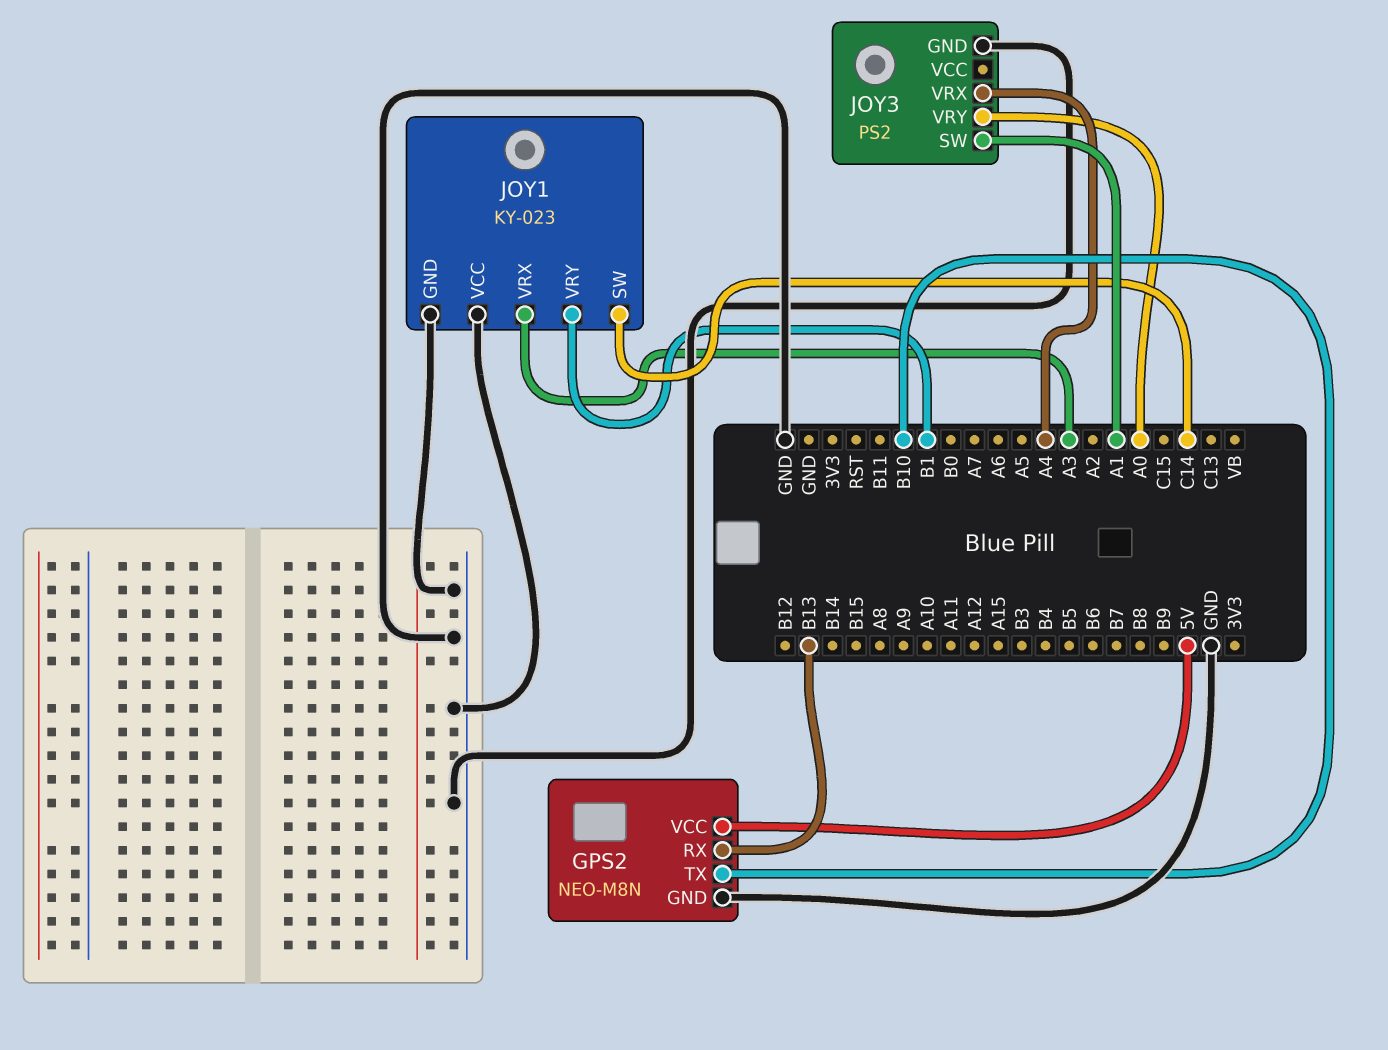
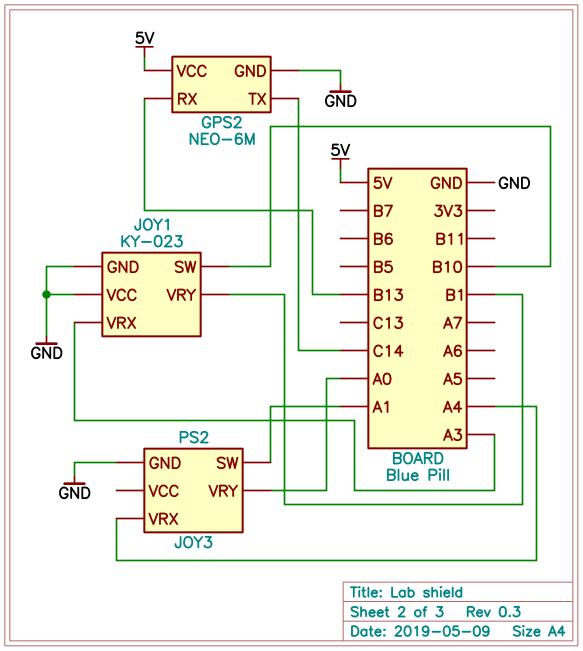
GPS2: NEO-M8N -> NEO-6M
GPS2 pin TX: B10 -> C14
JOY1 pin SW: C14 -> B10

